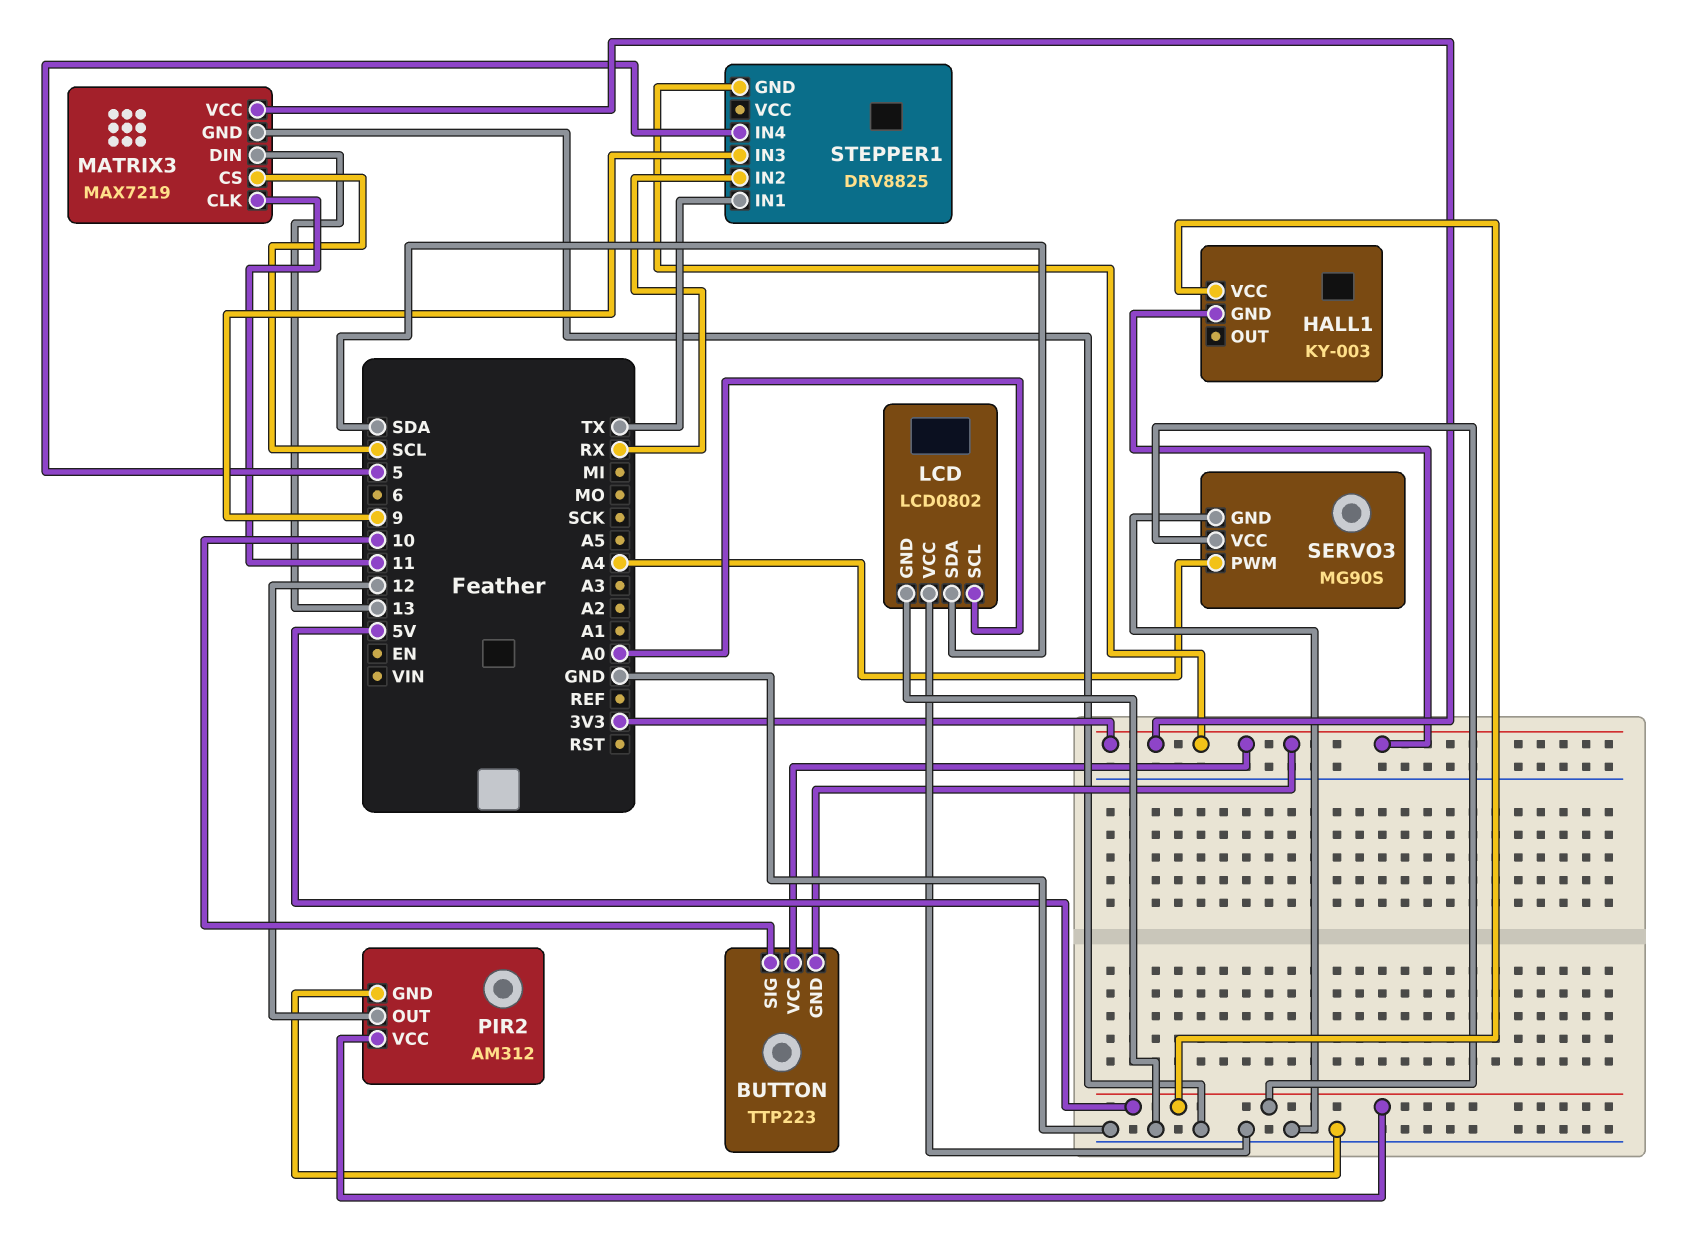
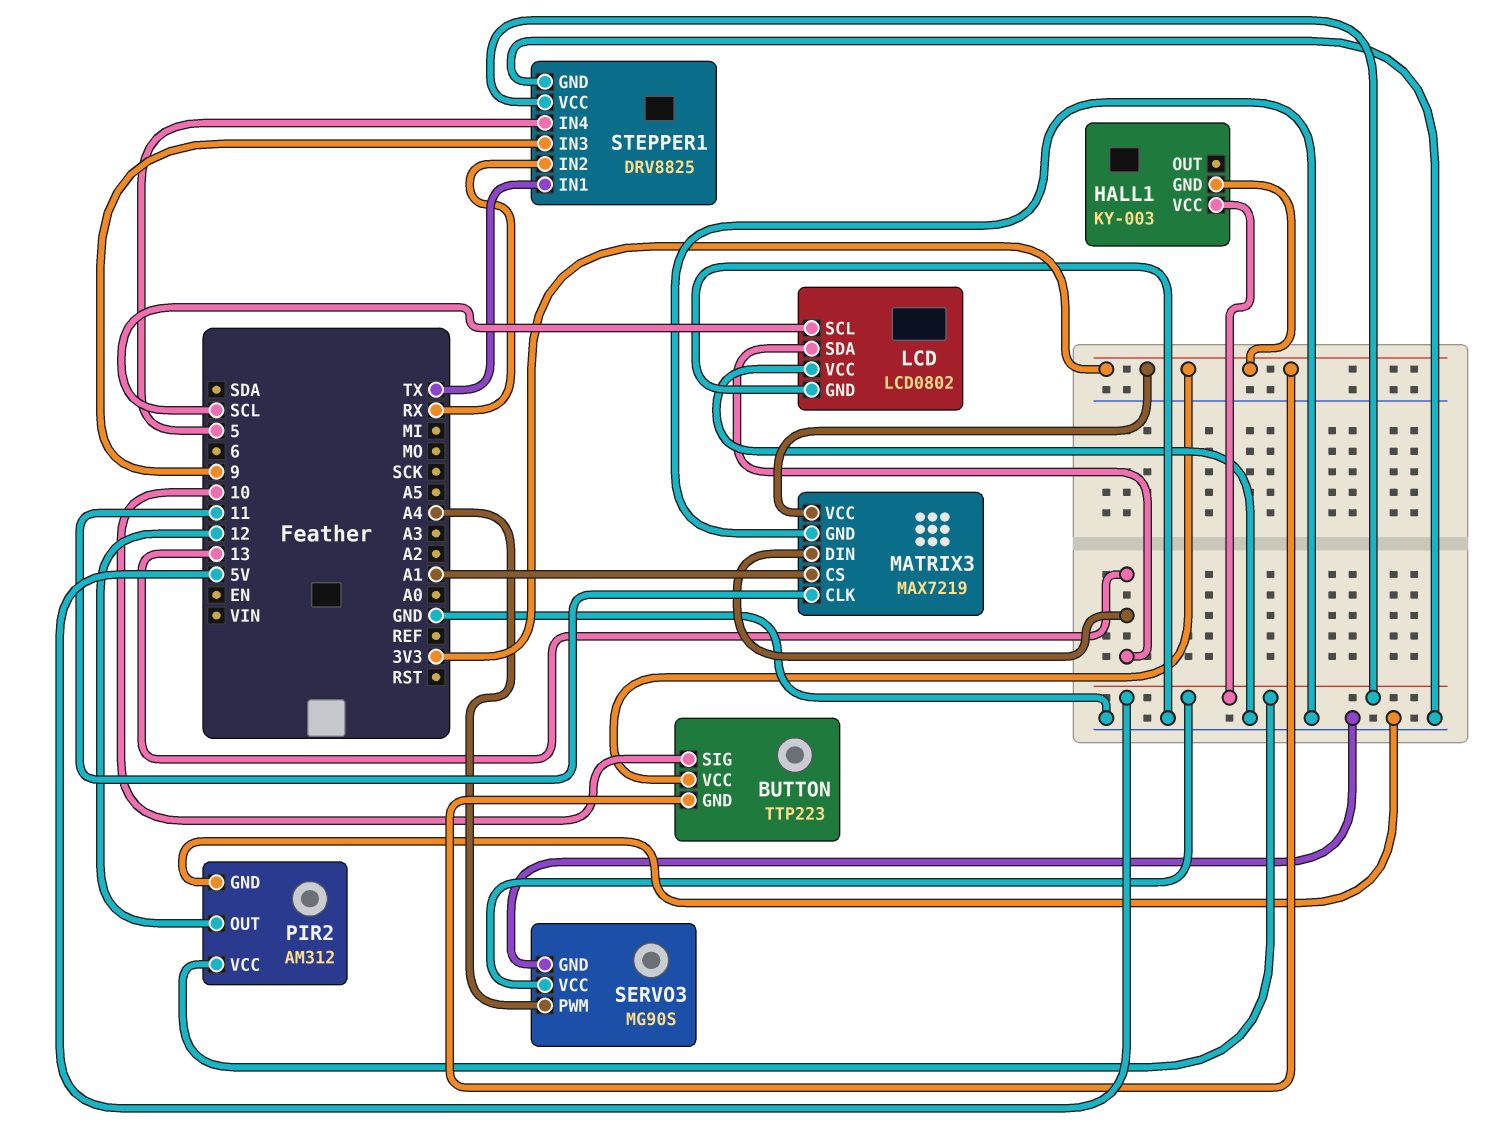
LCD pin SCL: A0 -> SCL
LCD pin SDA: SDA -> 13
MATRIX3 pin CS: SCL -> A1
STEPPER1 pin GND: 3V3 -> GND
STEPPER1 pin VCC: none -> 5V

